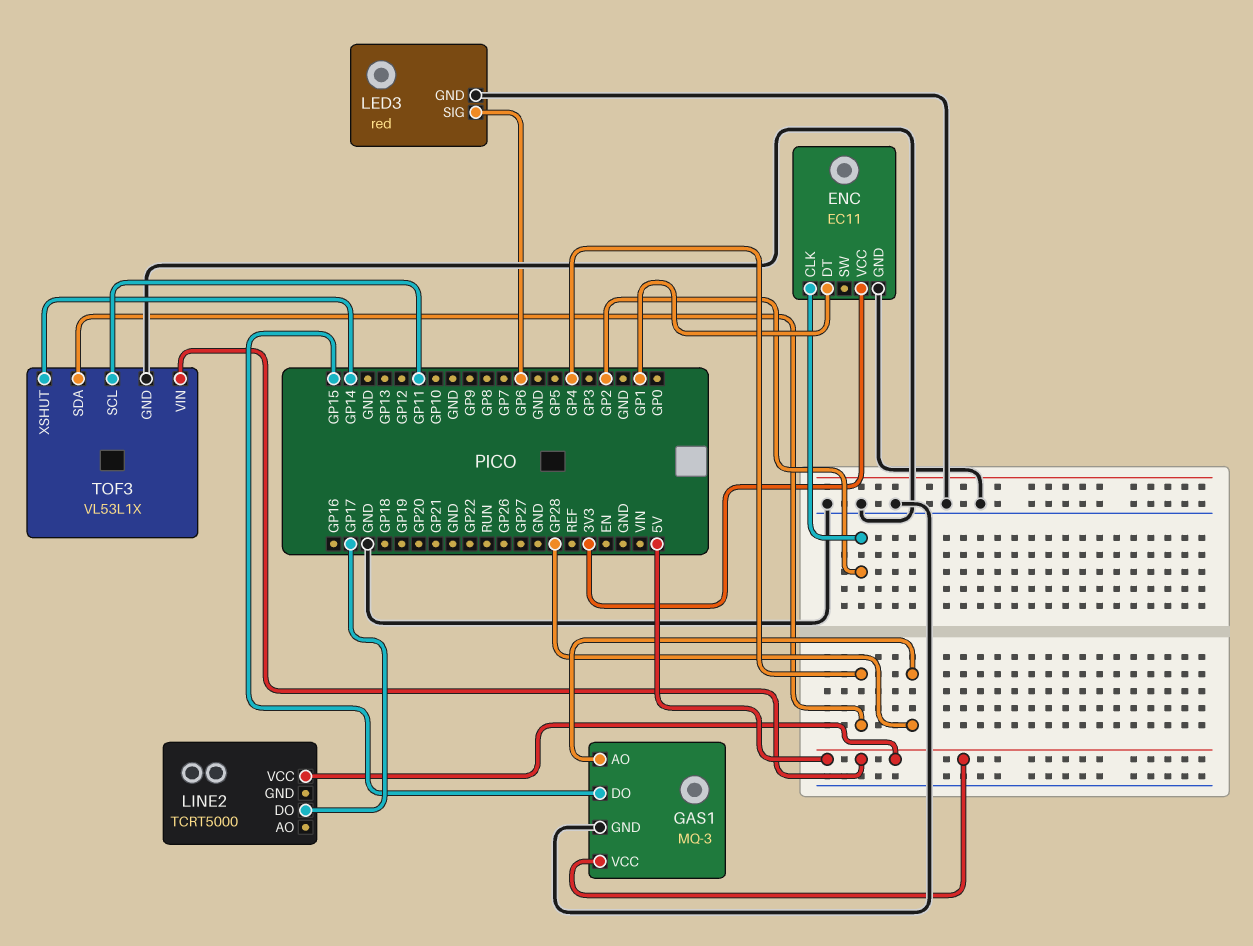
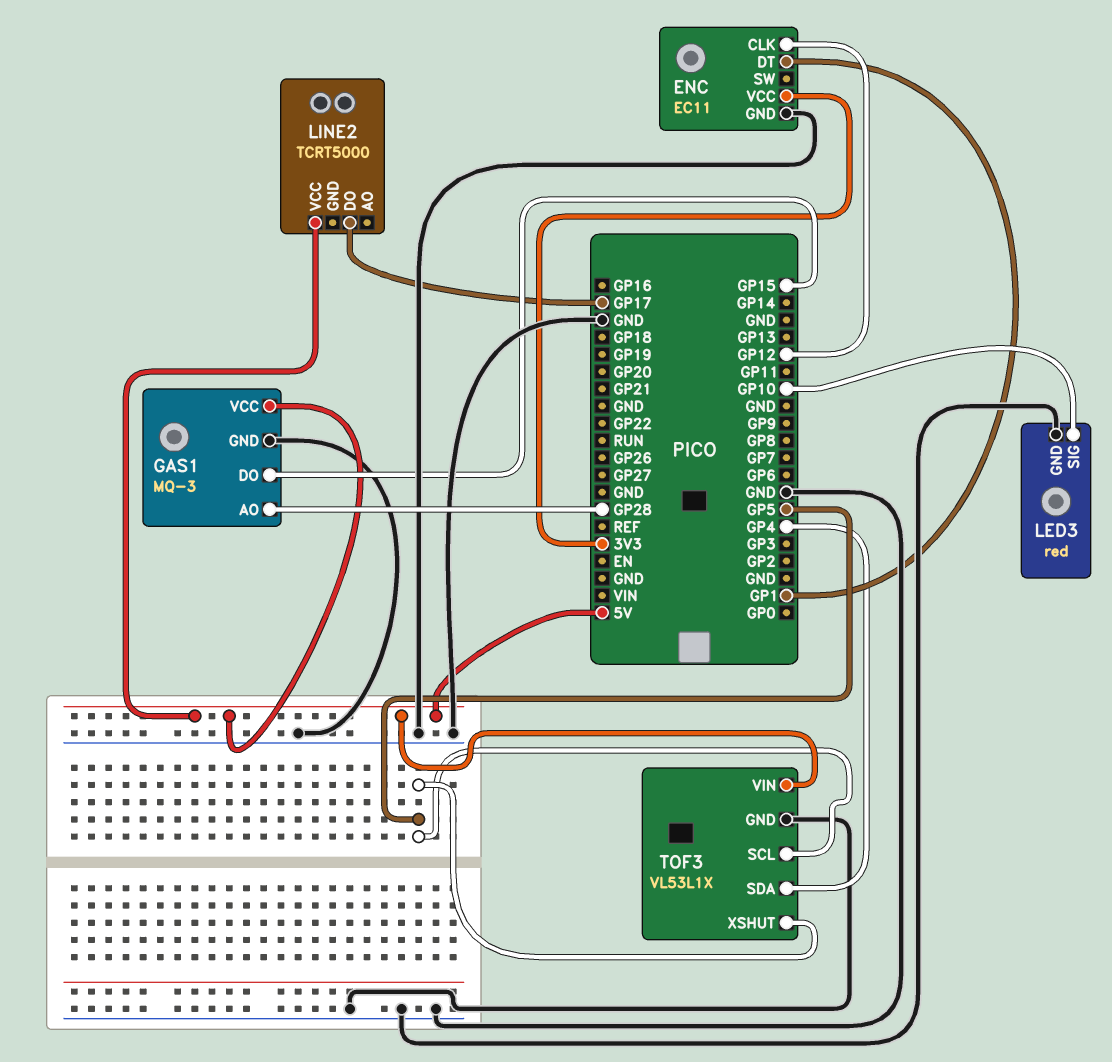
ENC pin CLK: GP2 -> GP12
LED3 pin SIG: GP6 -> GP10
TOF3 pin SCL: GP11 -> GP5
TOF3 pin XSHUT: GP14 -> GP5

